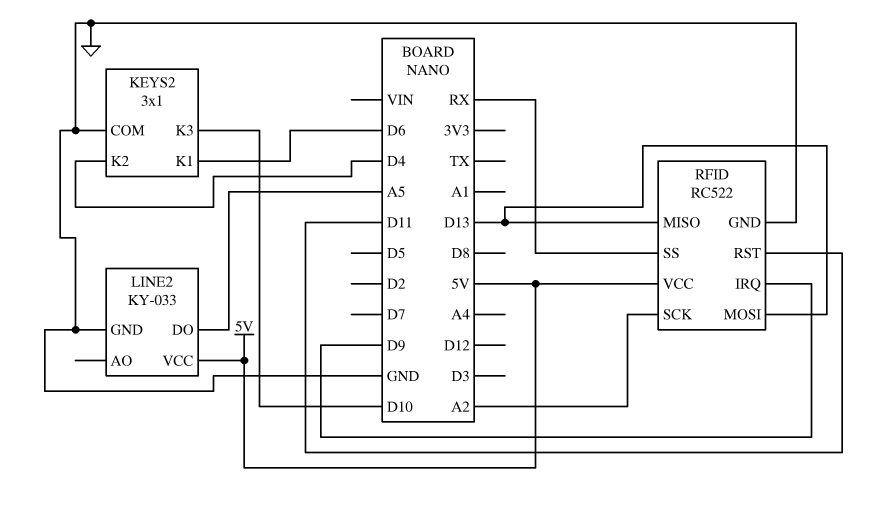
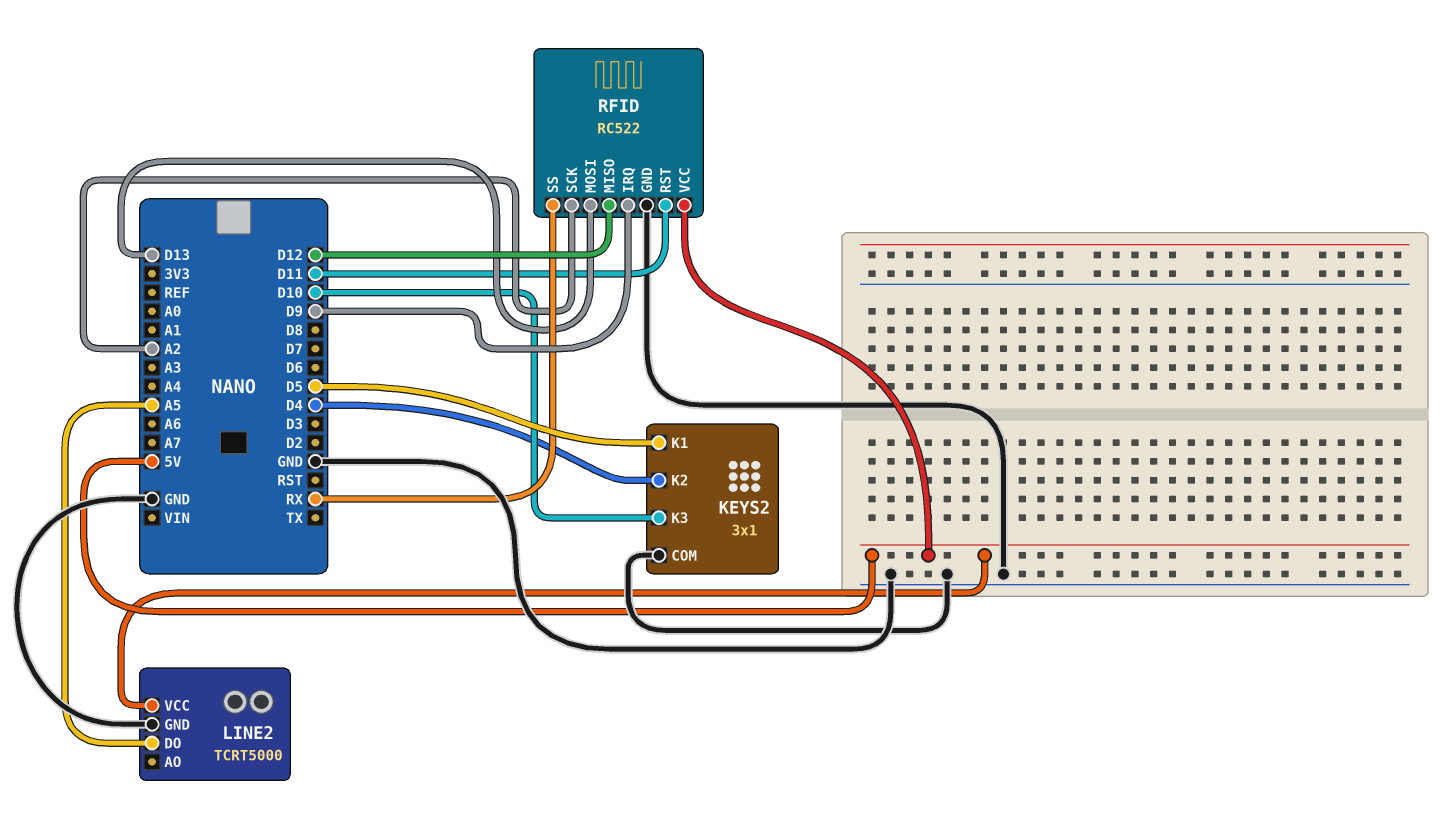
KEYS2 pin K1: D6 -> D5
LINE2: KY-033 -> TCRT5000
RFID pin MISO: D13 -> D12

